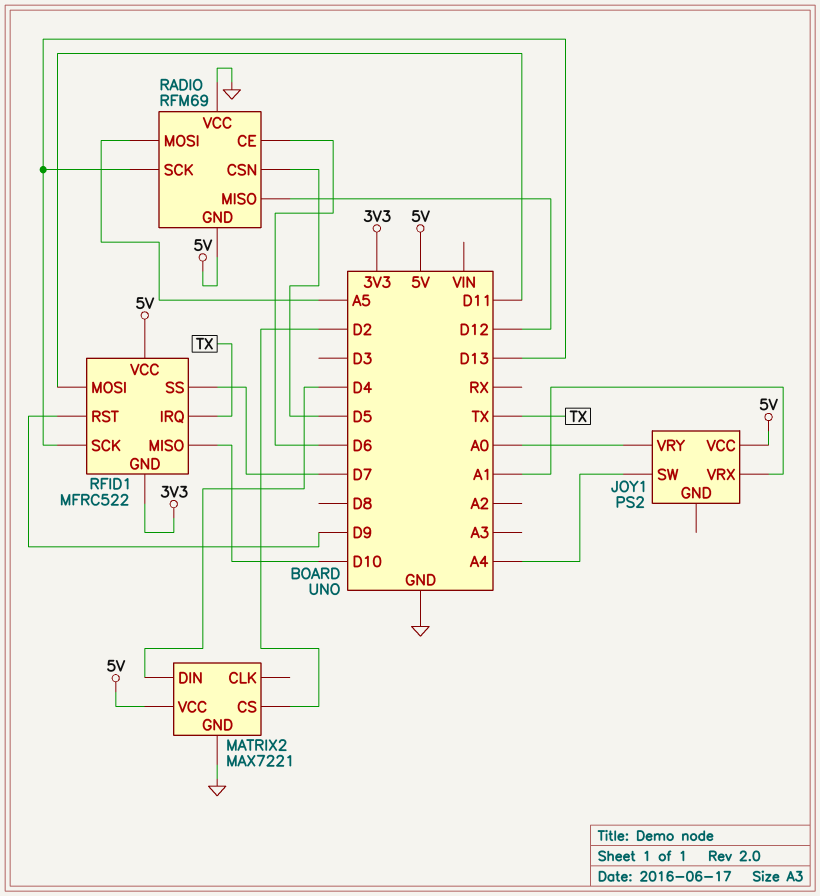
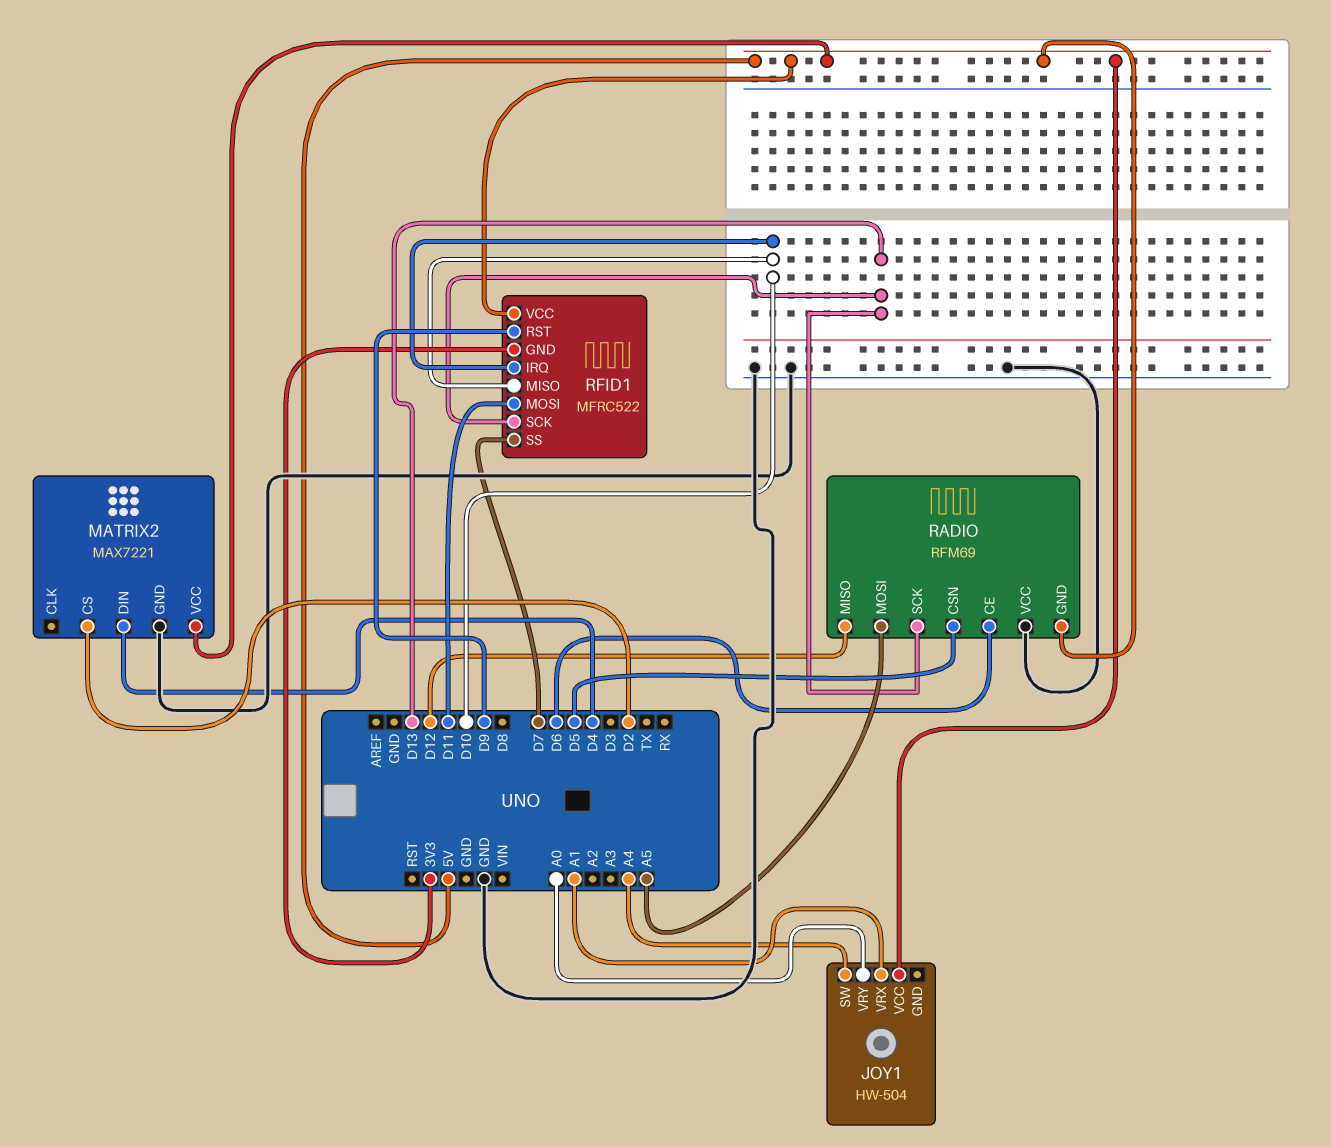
JOY1: PS2 -> HW-504
RFID1 pin IRQ: TX -> D10

